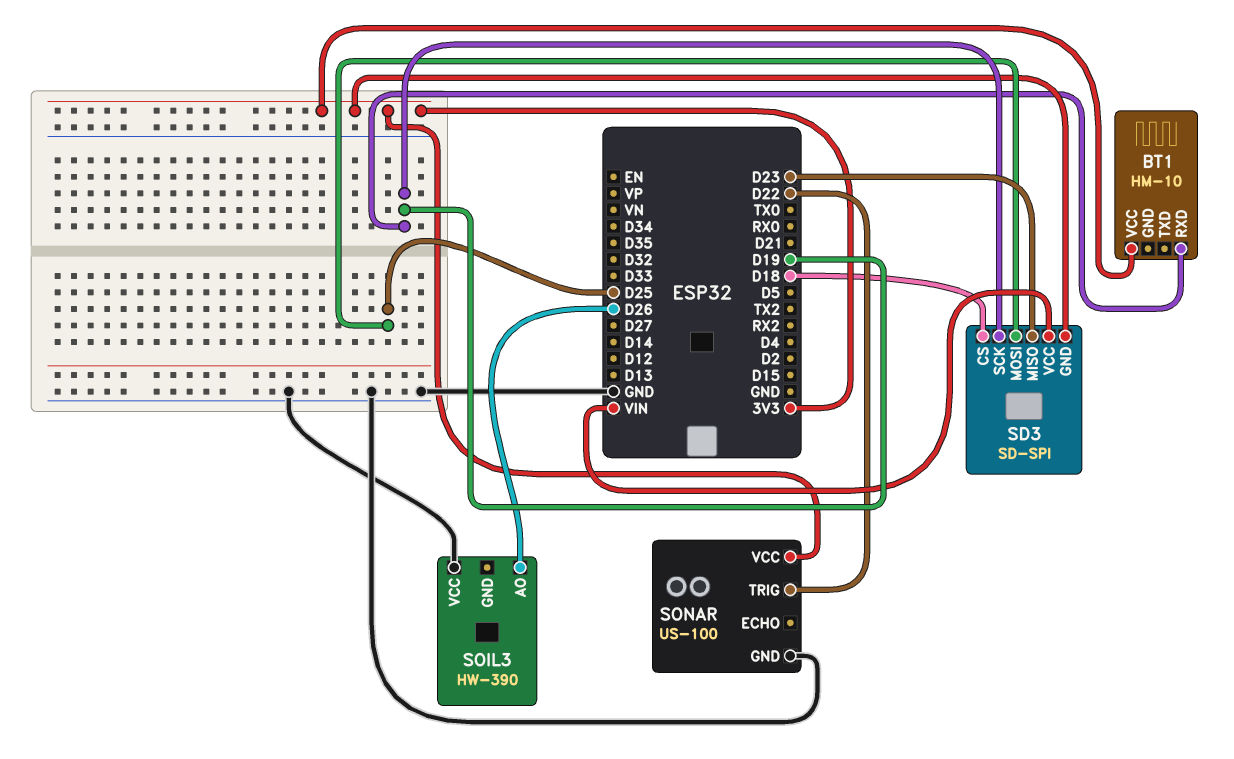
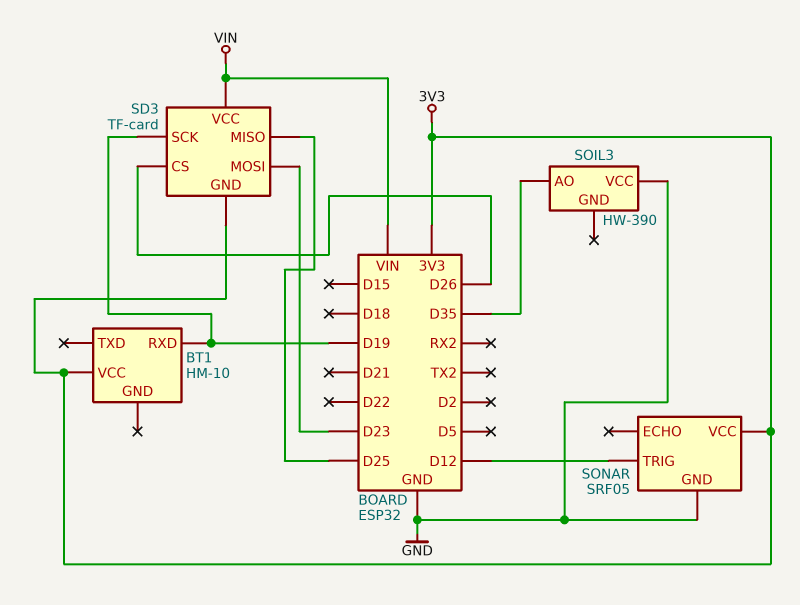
SD3: SD-SPI -> TF-card
SD3 pin CS: D18 -> D26
SD3 pin MISO: D23 -> D25
SD3 pin MOSI: D25 -> D23
SOIL3 pin AO: D26 -> D35
SONAR: US-100 -> SRF05
SONAR pin TRIG: D22 -> D12

